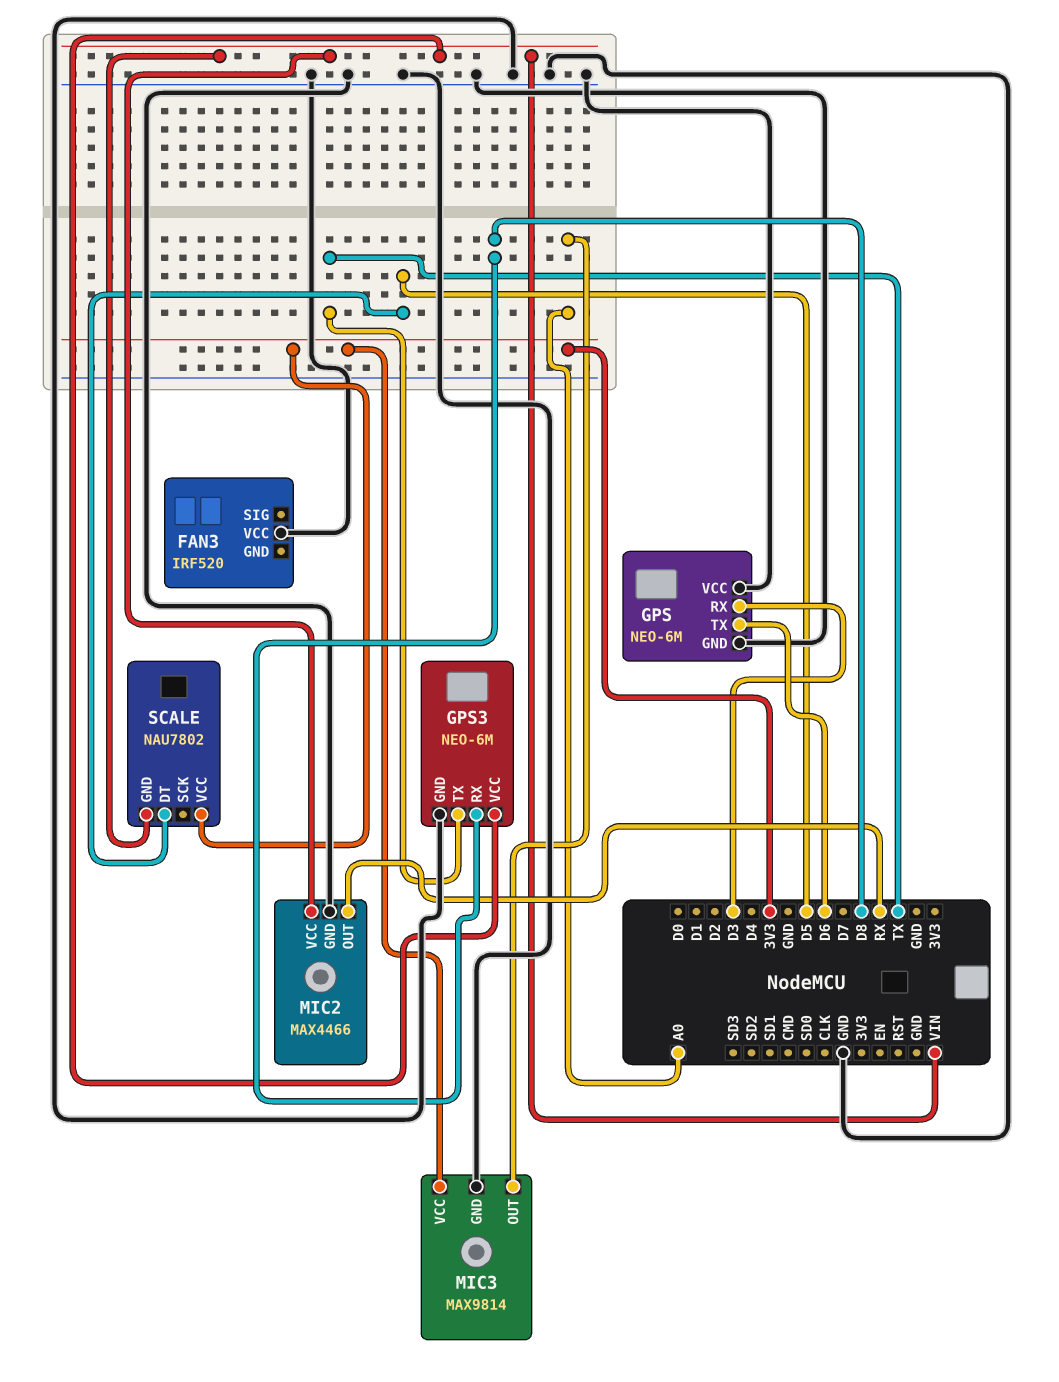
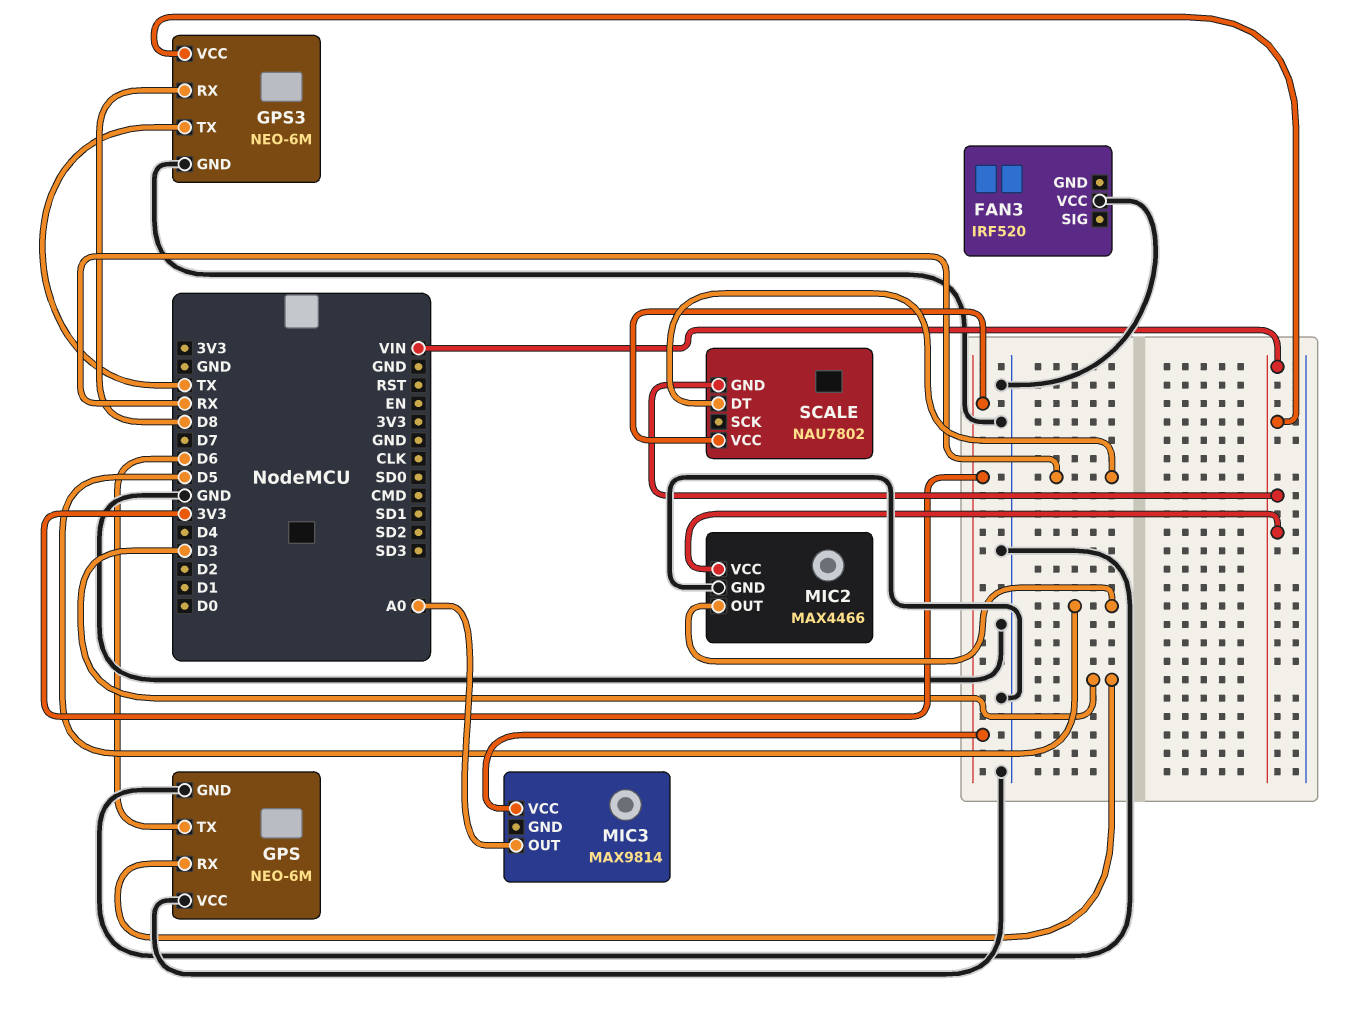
MIC2 pin OUT: RX -> D5
MIC3 pin GND: GND -> none
SCALE pin DT: D5 -> RX

